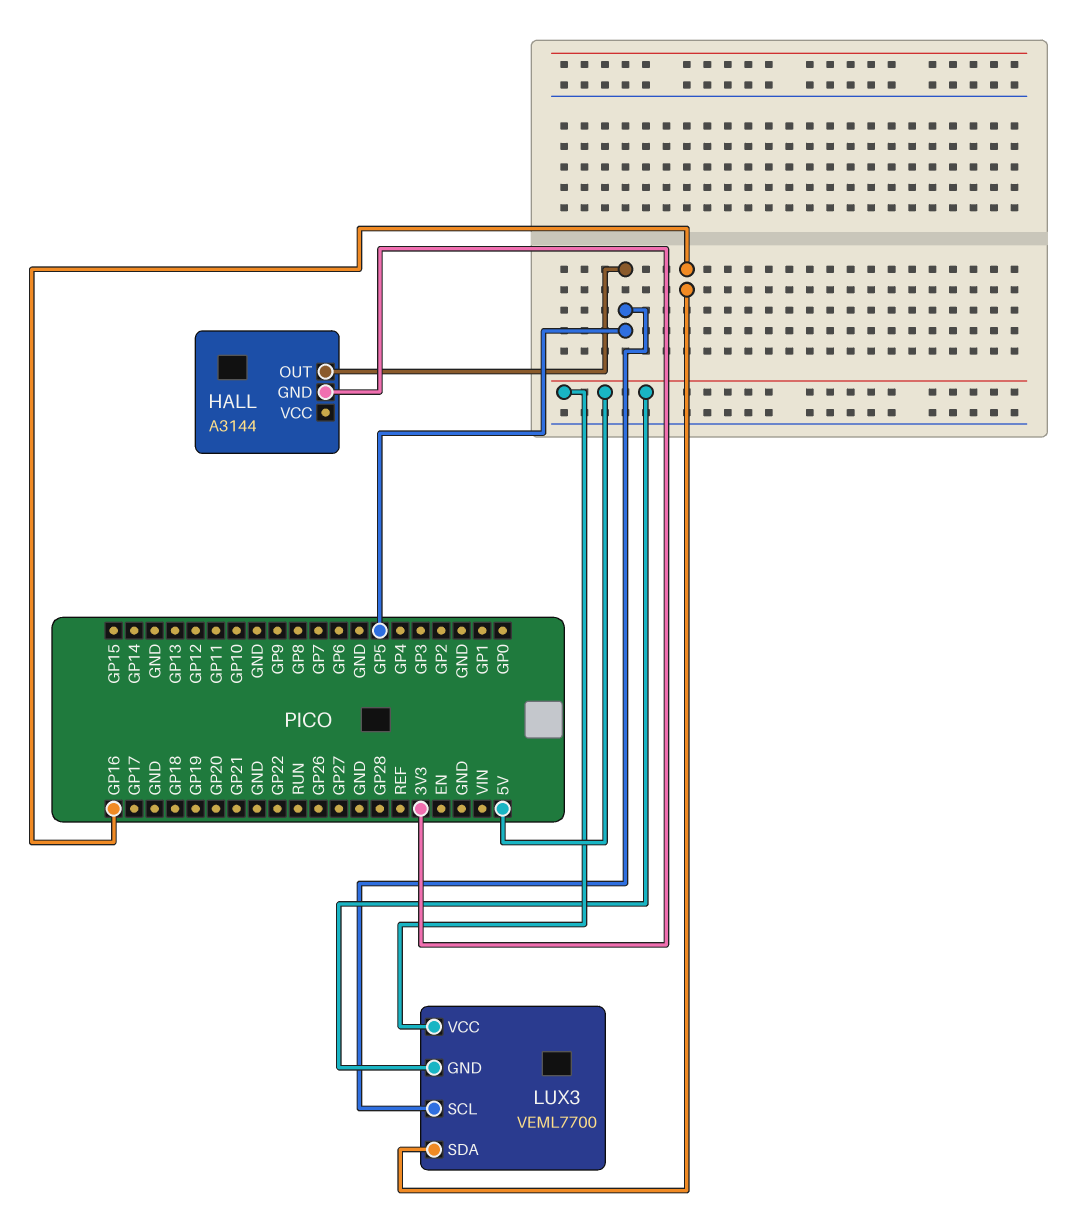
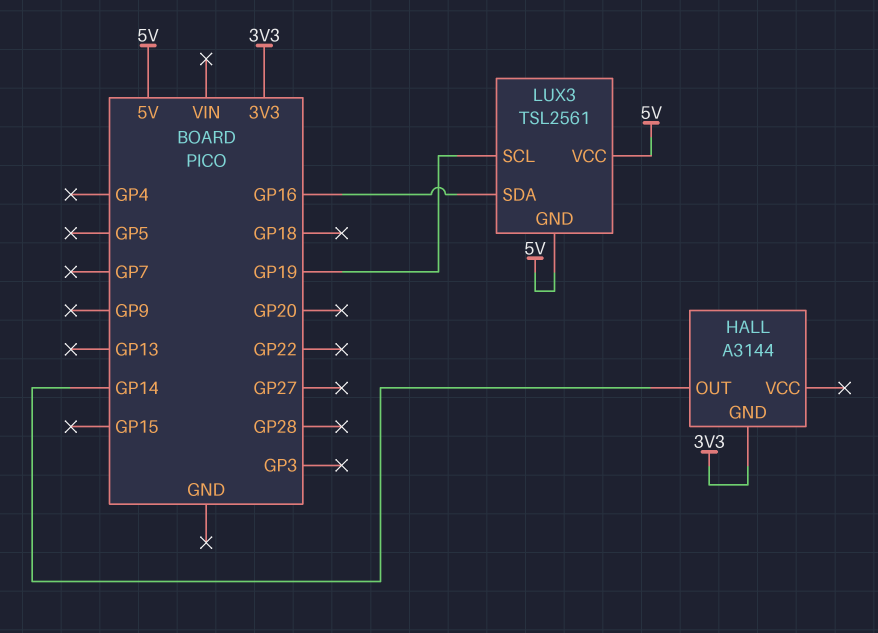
HALL pin OUT: GP5 -> GP14
LUX3: VEML7700 -> TSL2561
LUX3 pin SCL: GP5 -> GP19

